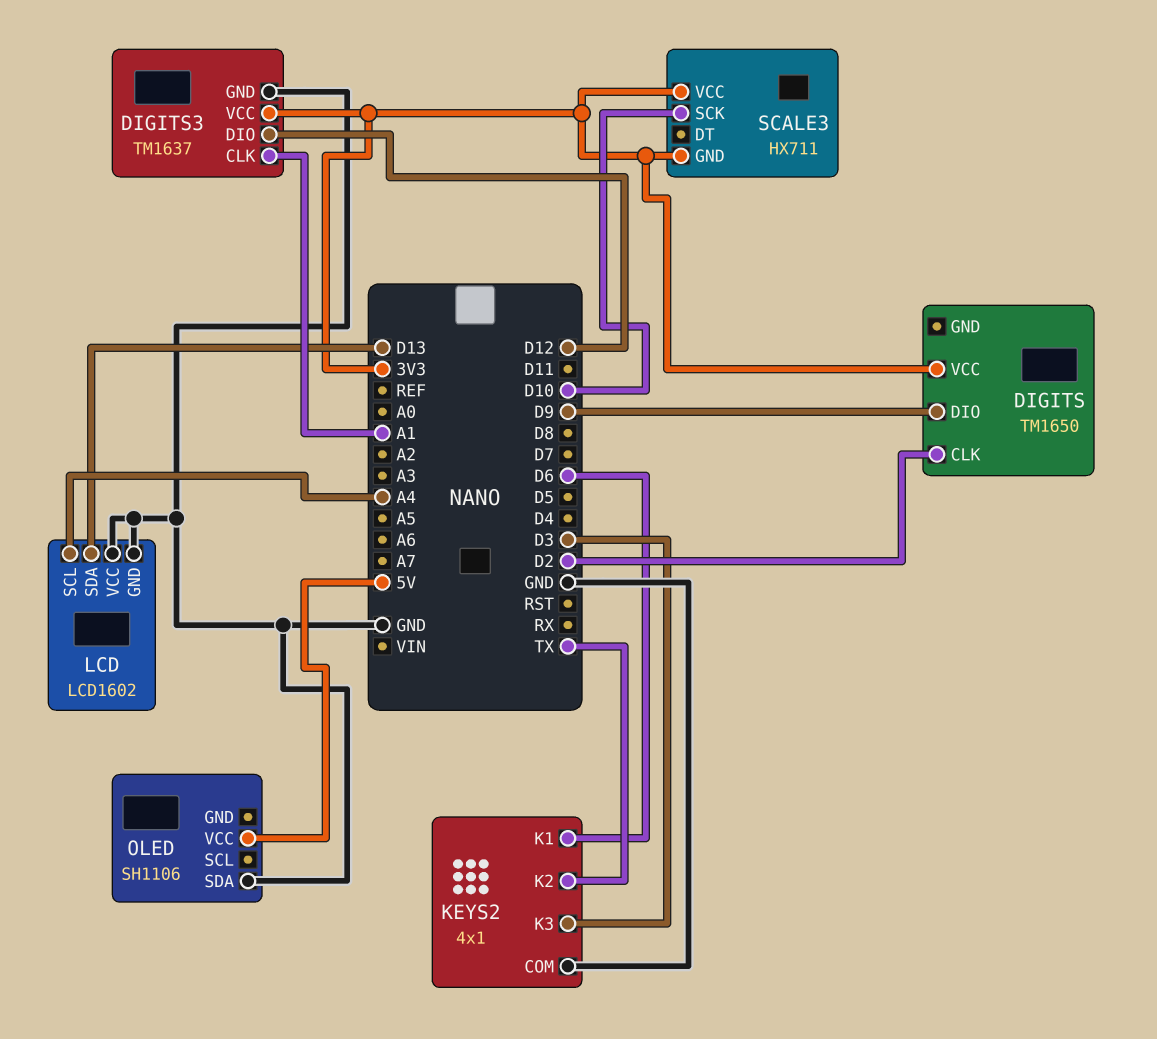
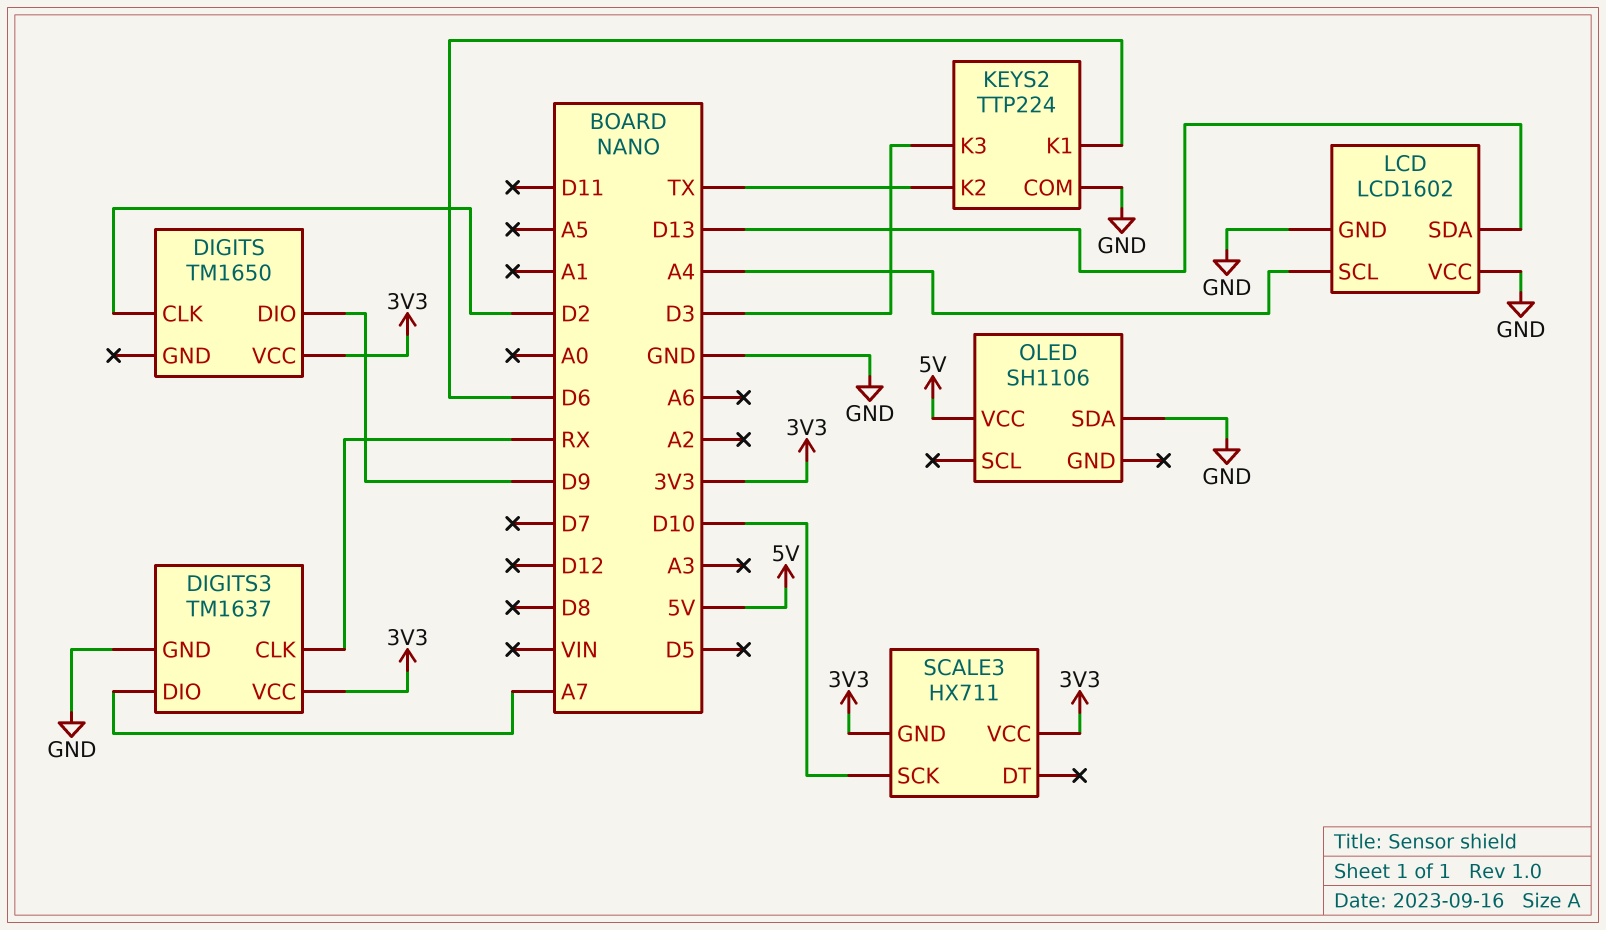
DIGITS3 pin CLK: A1 -> RX
DIGITS3 pin DIO: D12 -> A7
KEYS2: 4x1 -> TTP224

